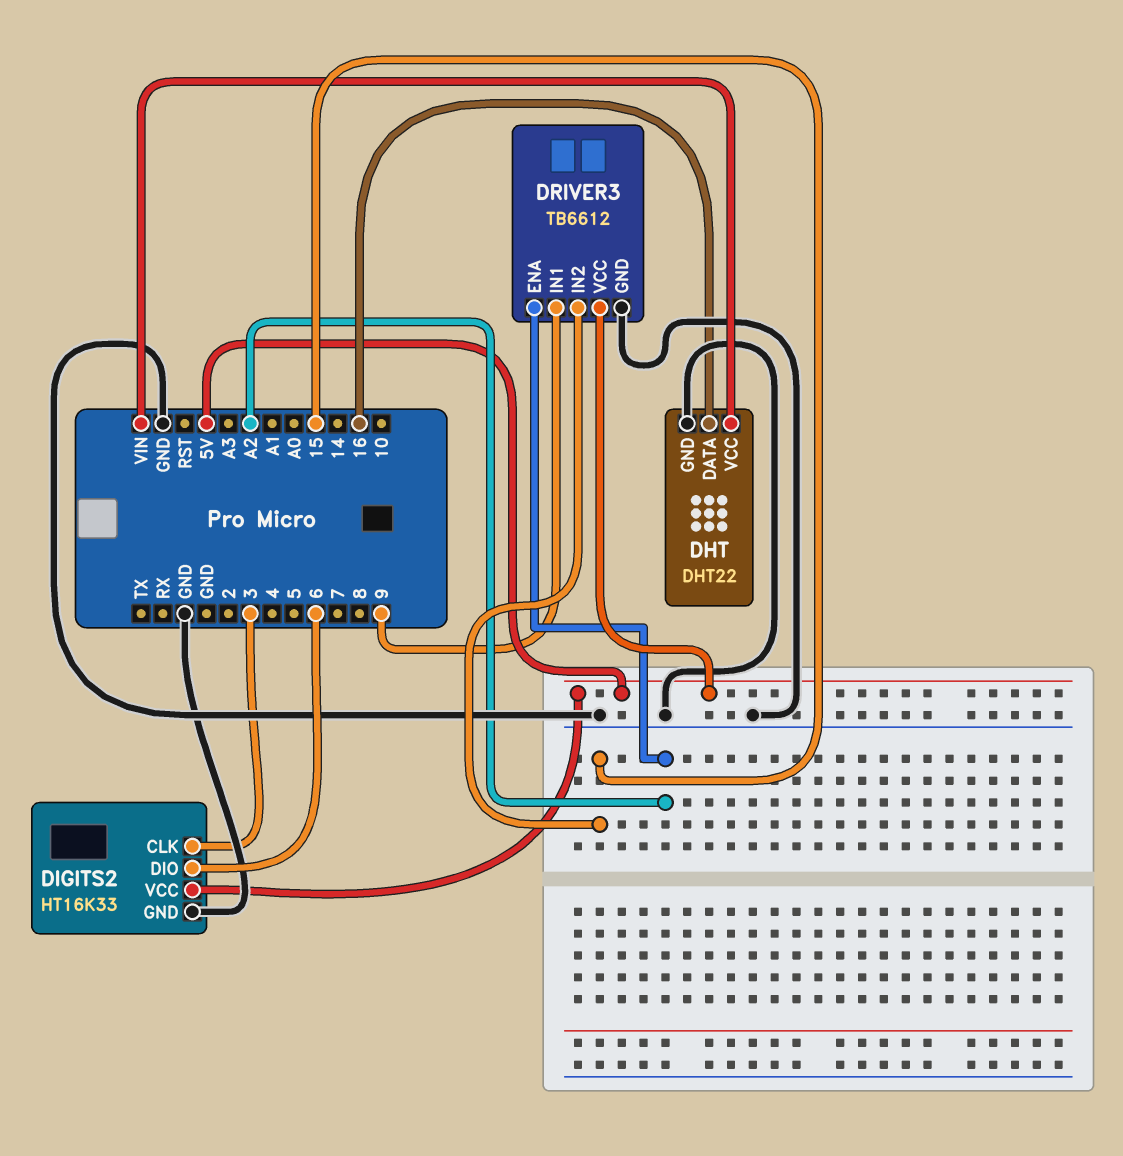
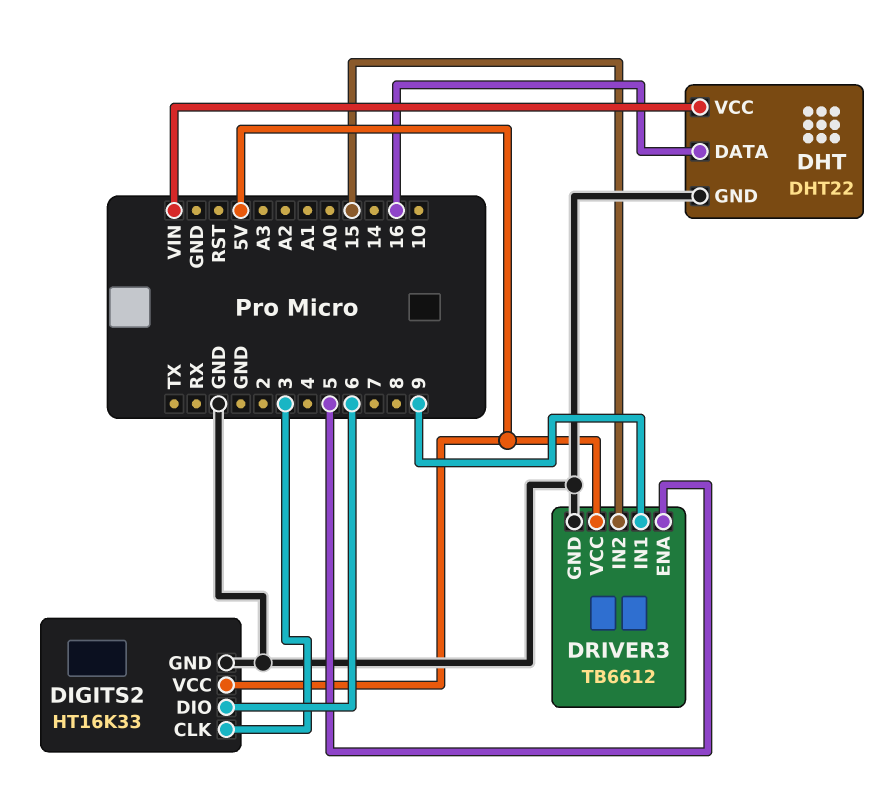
DRIVER3 pin ENA: A2 -> 5

